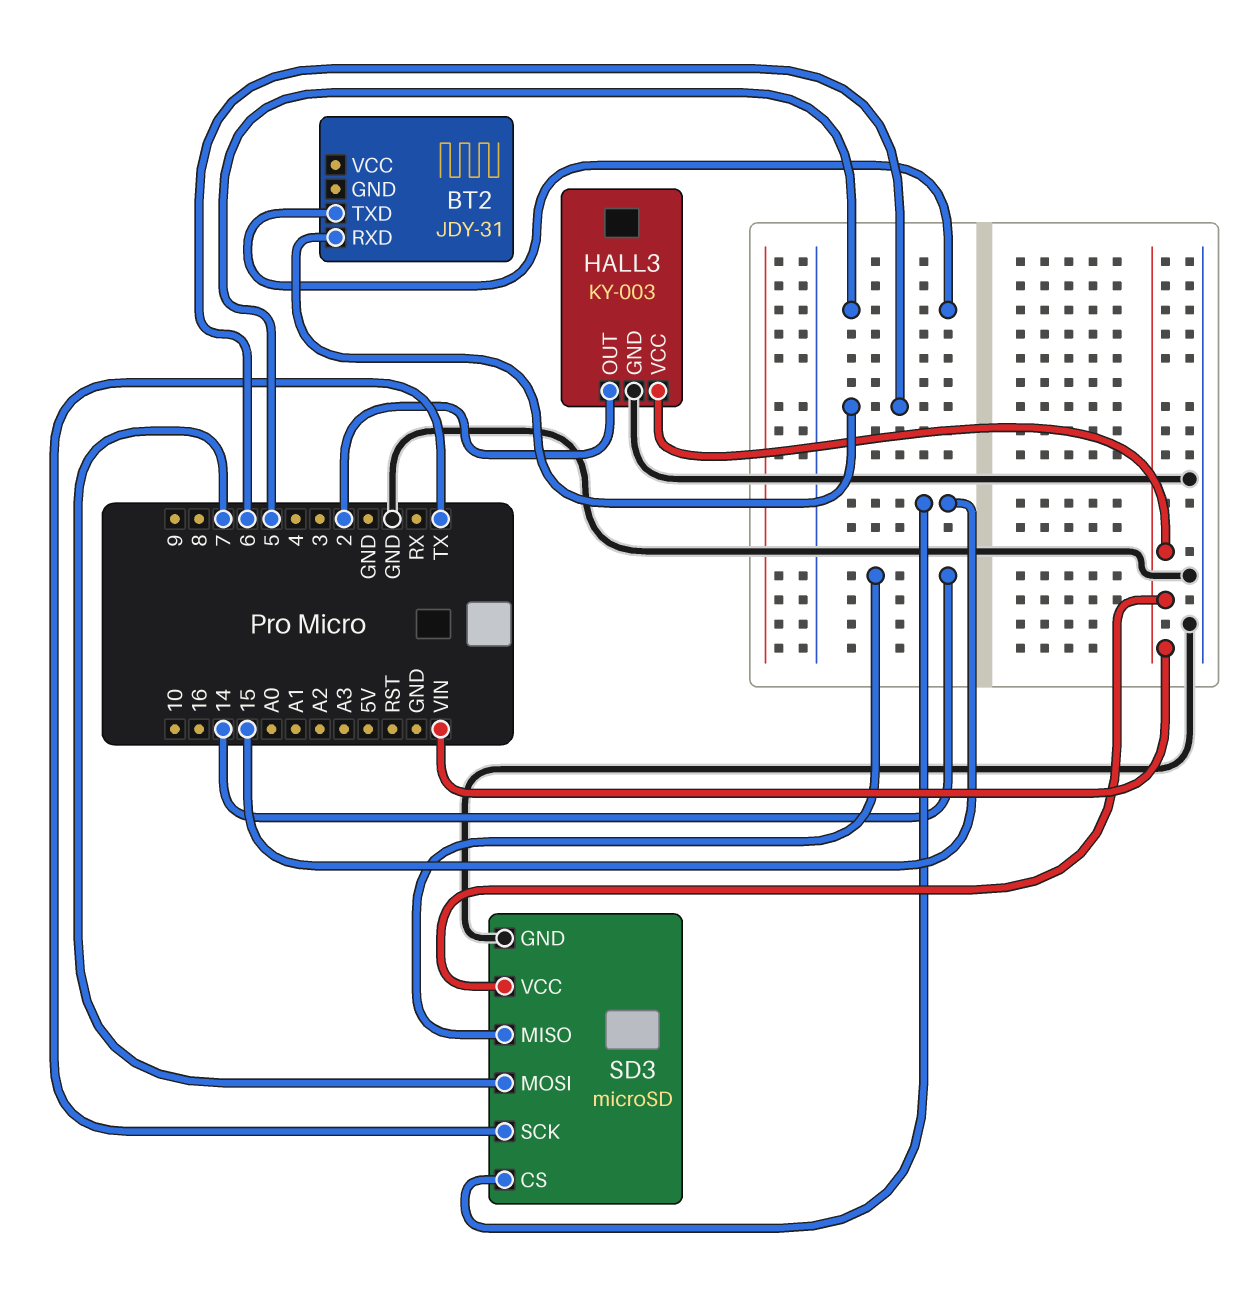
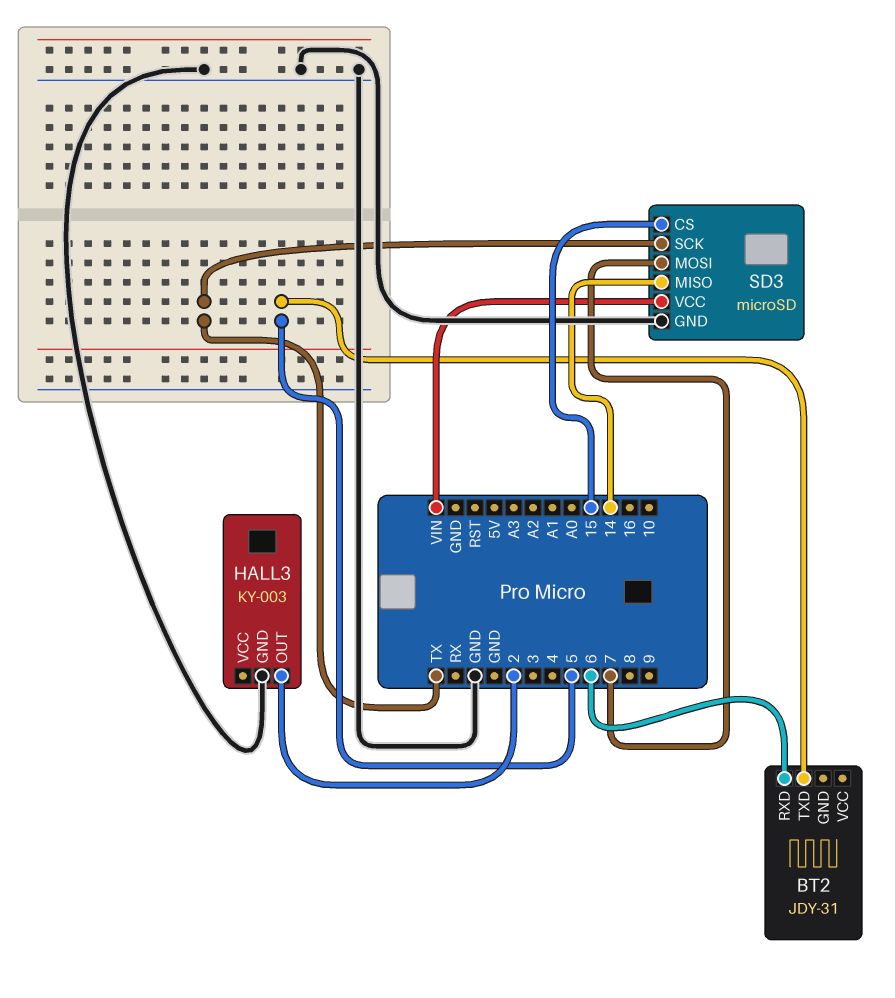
HALL3 pin VCC: VIN -> none

